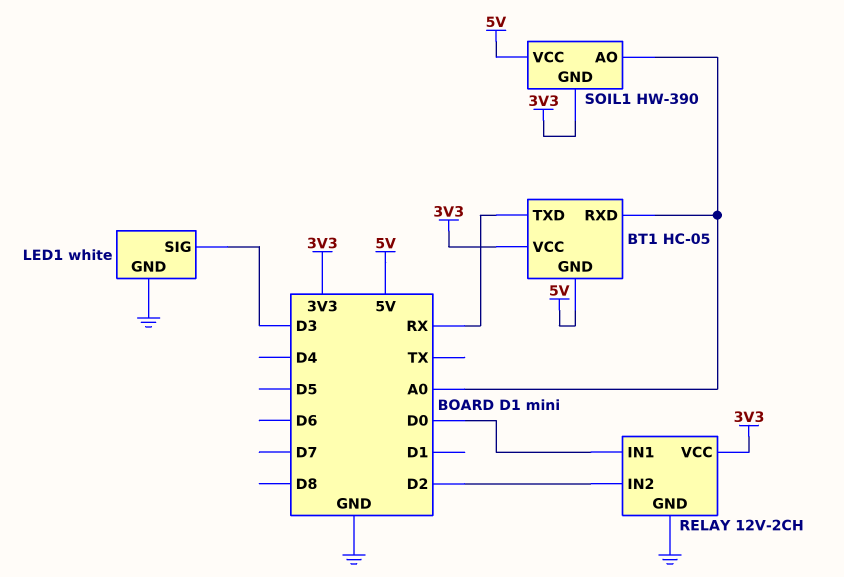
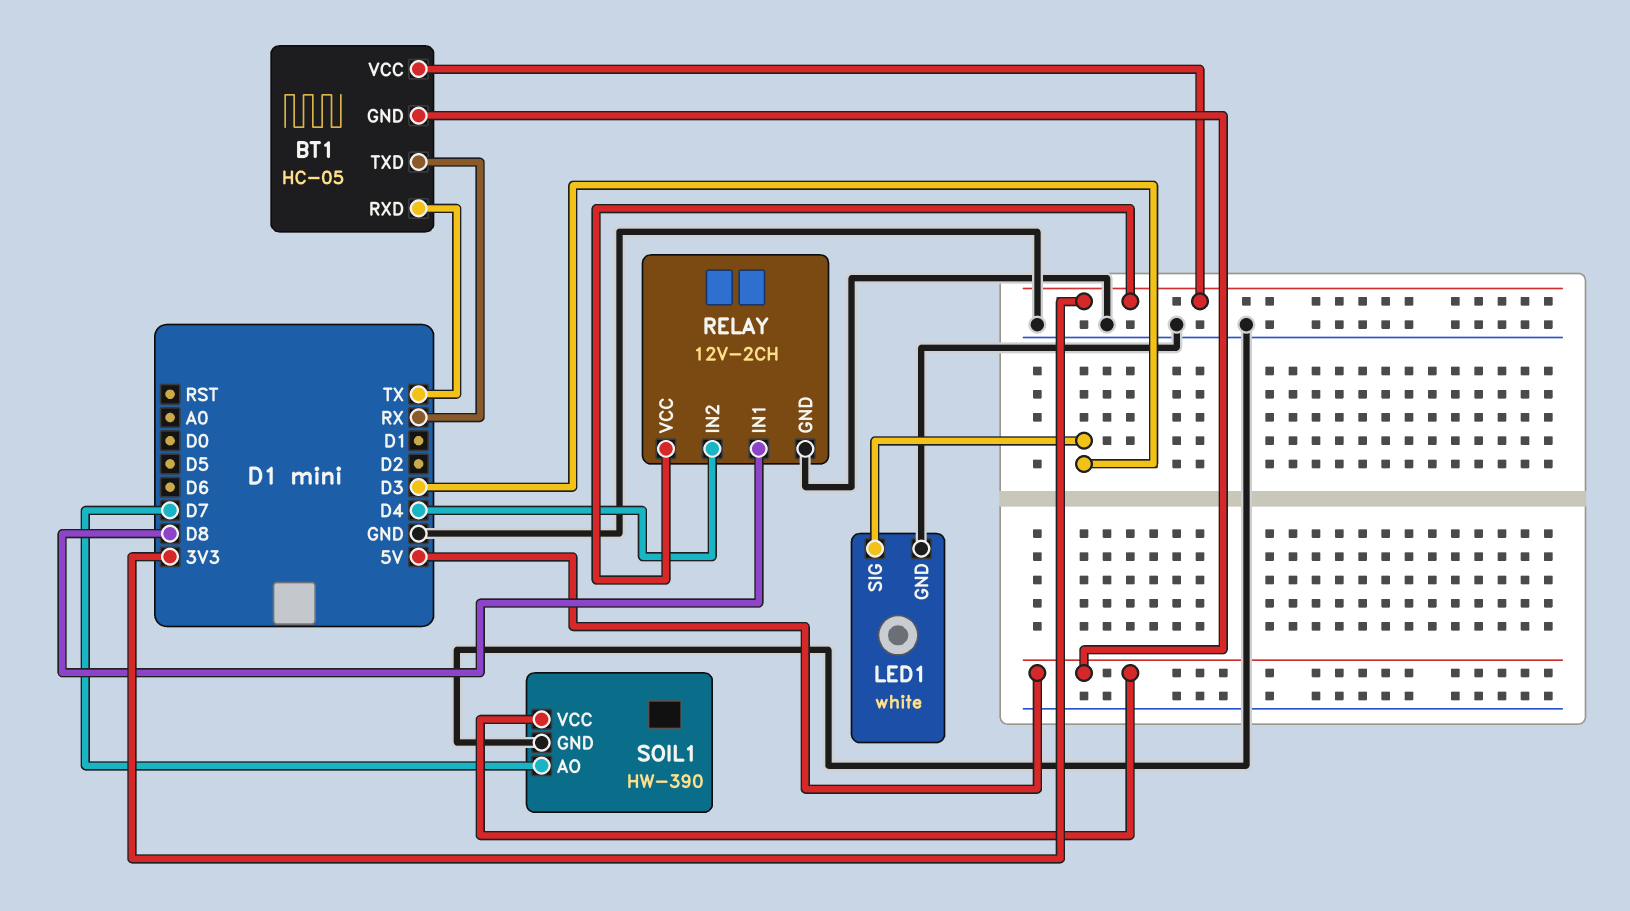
BT1 pin RXD: A0 -> TX
RELAY pin IN1: D0 -> D8
RELAY pin IN2: D2 -> D4
SOIL1 pin AO: A0 -> D7
SOIL1 pin GND: 3V3 -> GND

